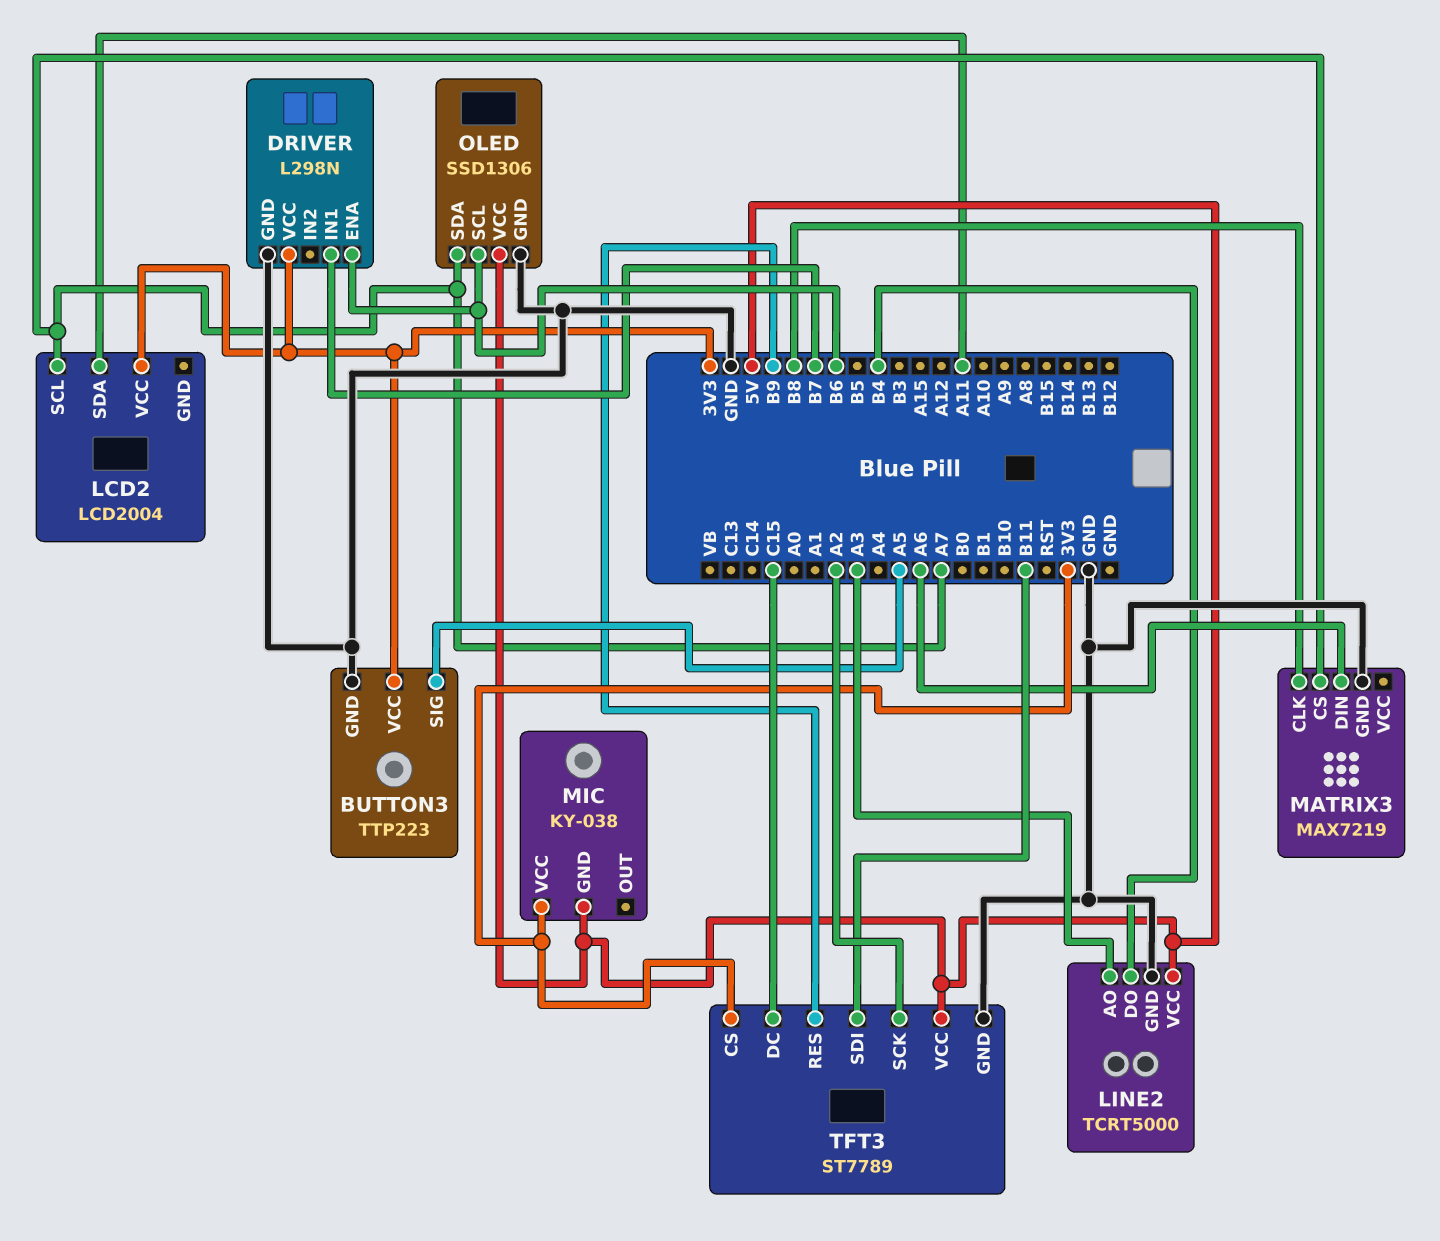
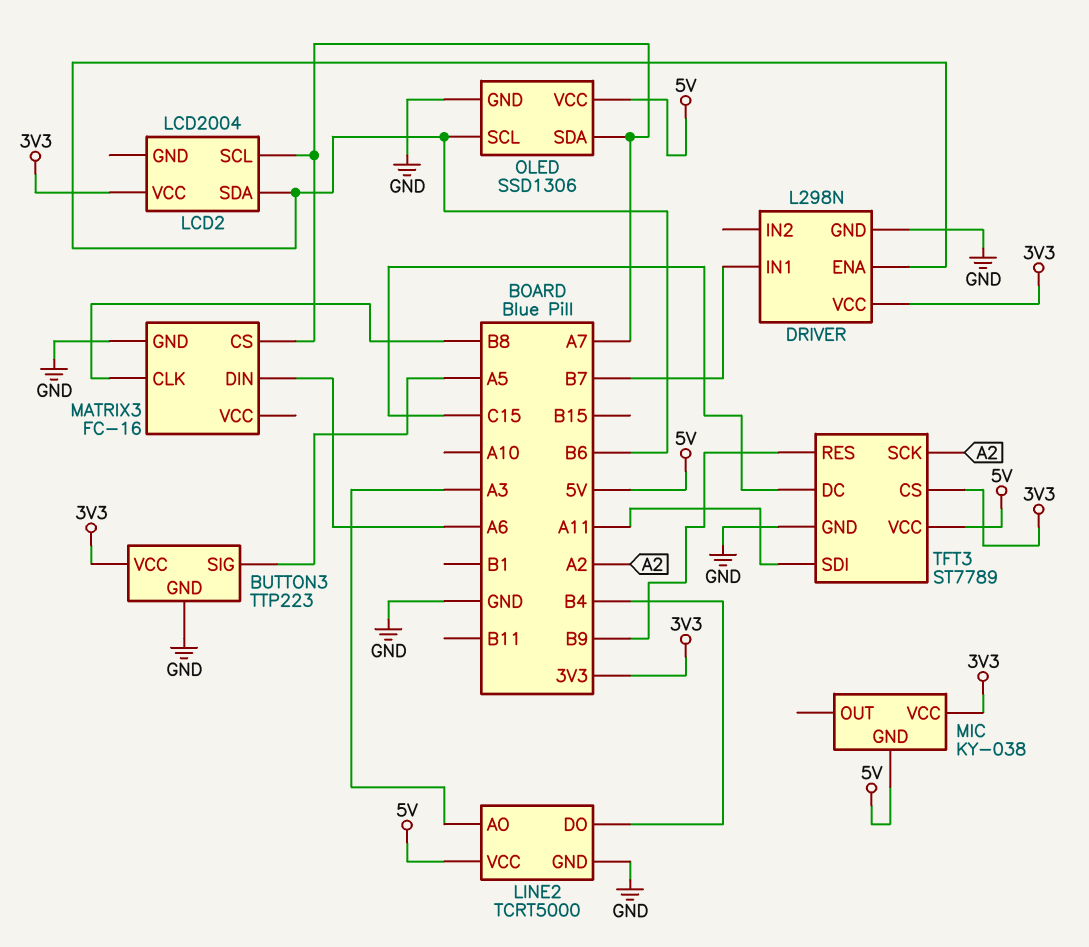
LCD2 pin SDA: A11 -> B6
MATRIX3: MAX7219 -> FC-16
TFT3 pin SDI: B11 -> A11

